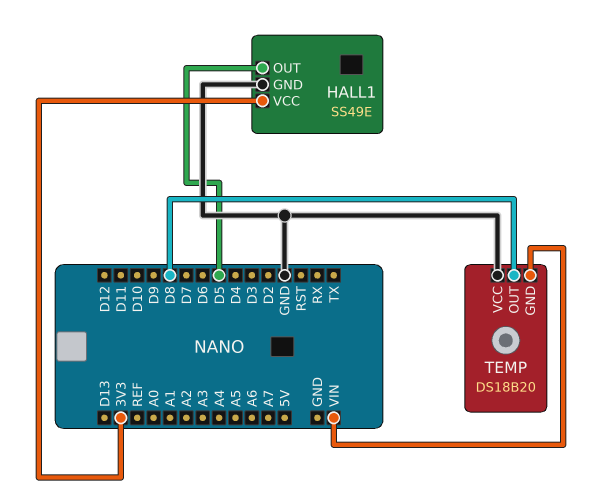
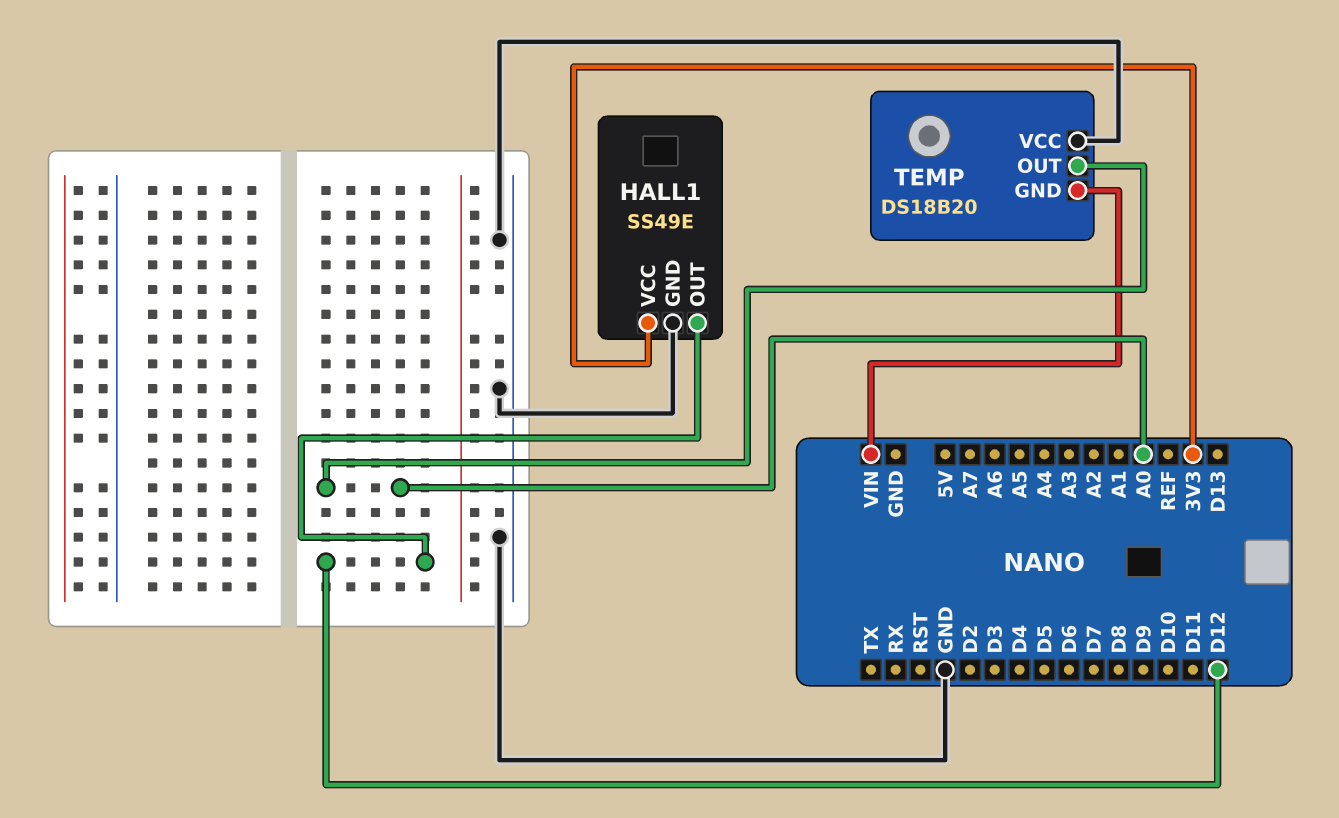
HALL1 pin OUT: D5 -> D12
TEMP pin OUT: D8 -> A0

